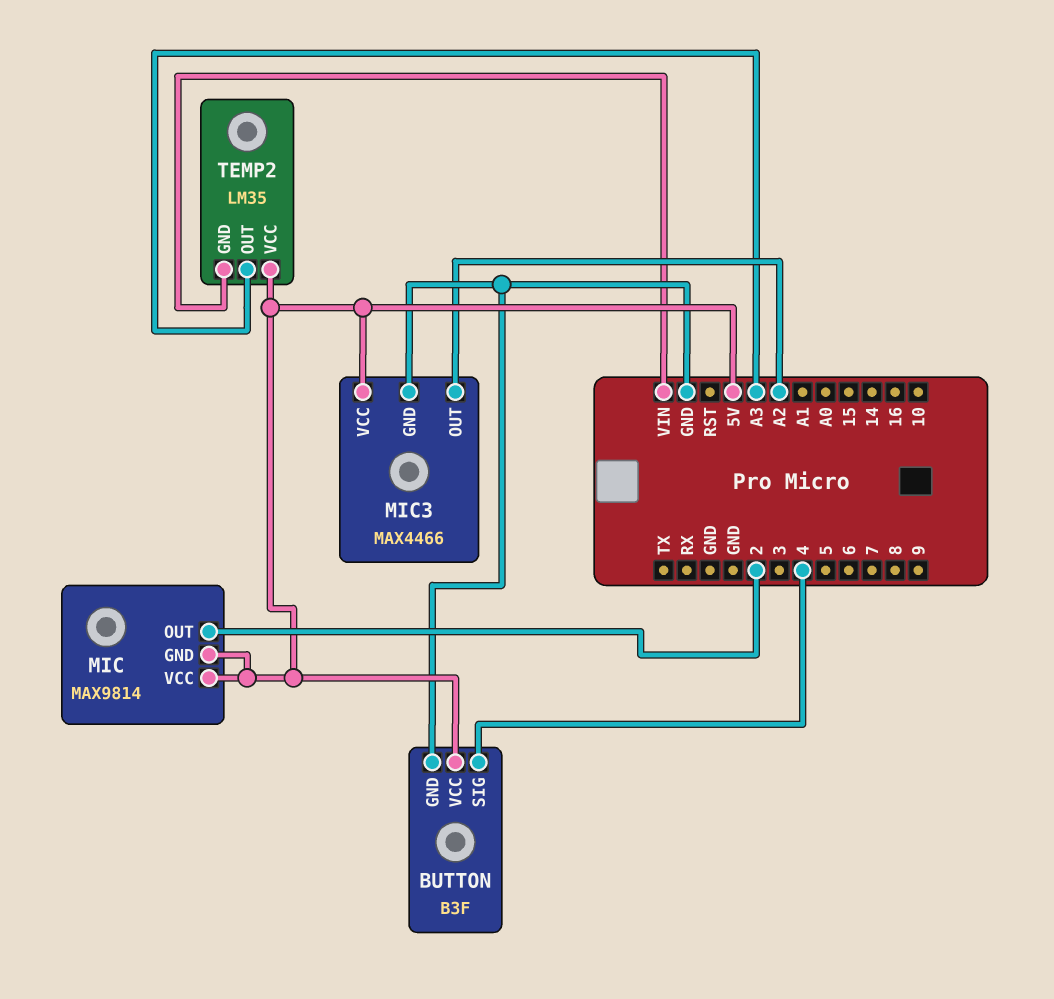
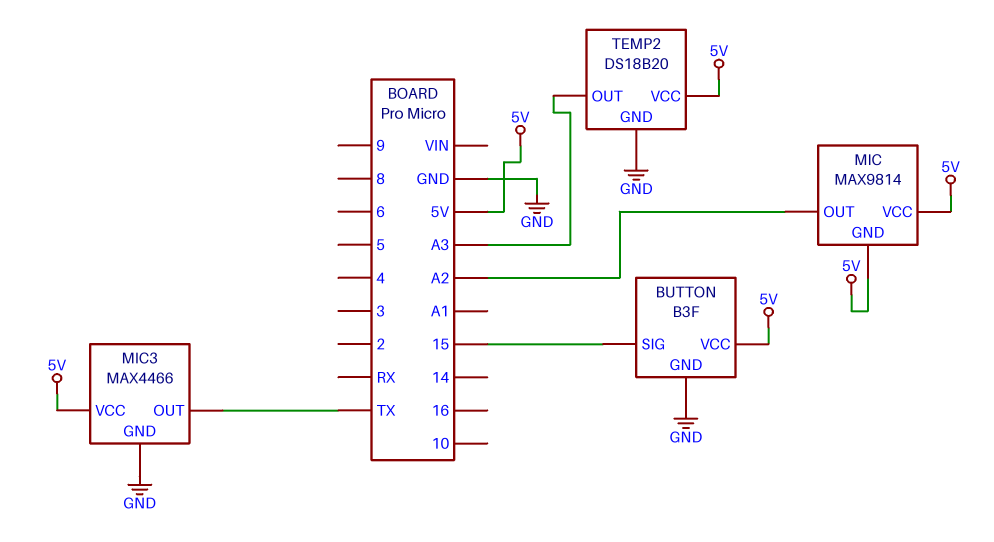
BUTTON pin SIG: 4 -> 15
MIC pin OUT: 2 -> A2
MIC3 pin OUT: A2 -> TX
TEMP2: LM35 -> DS18B20
TEMP2 pin GND: VIN -> GND

